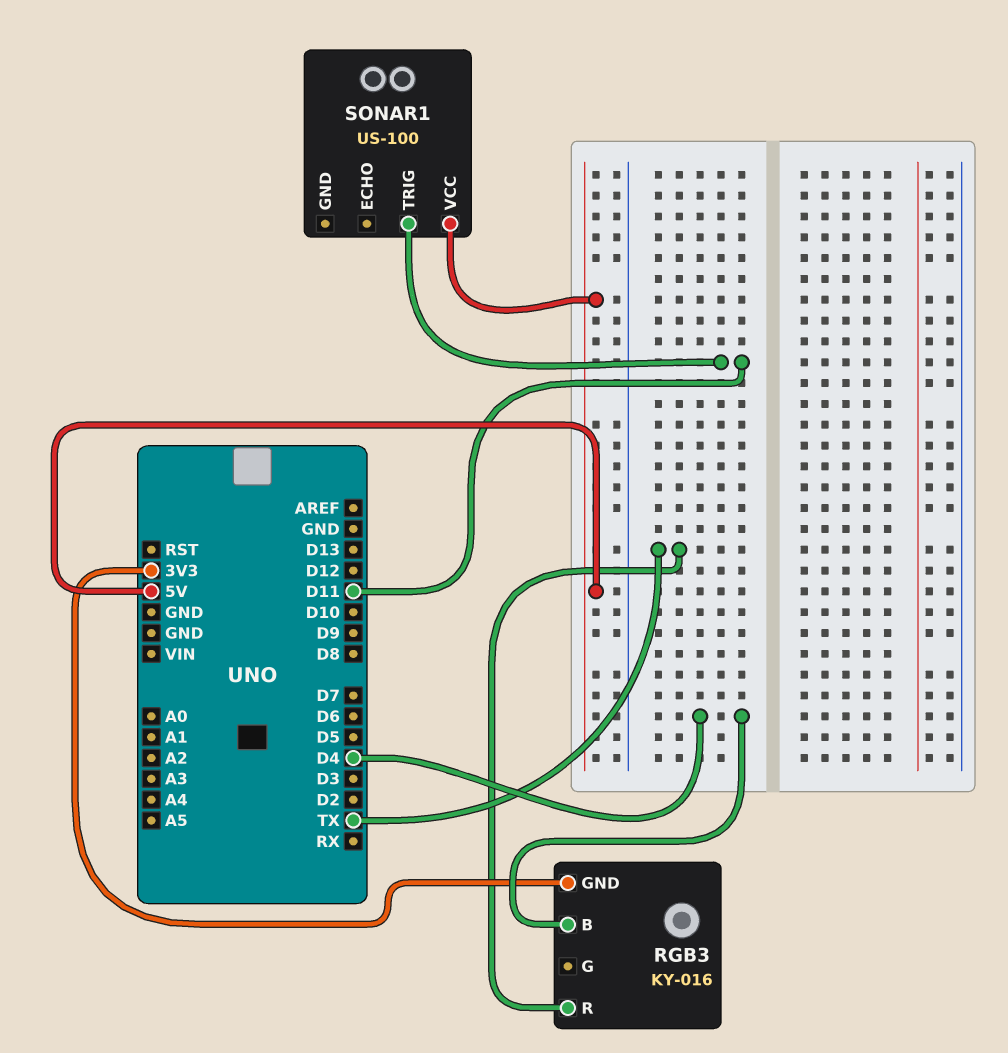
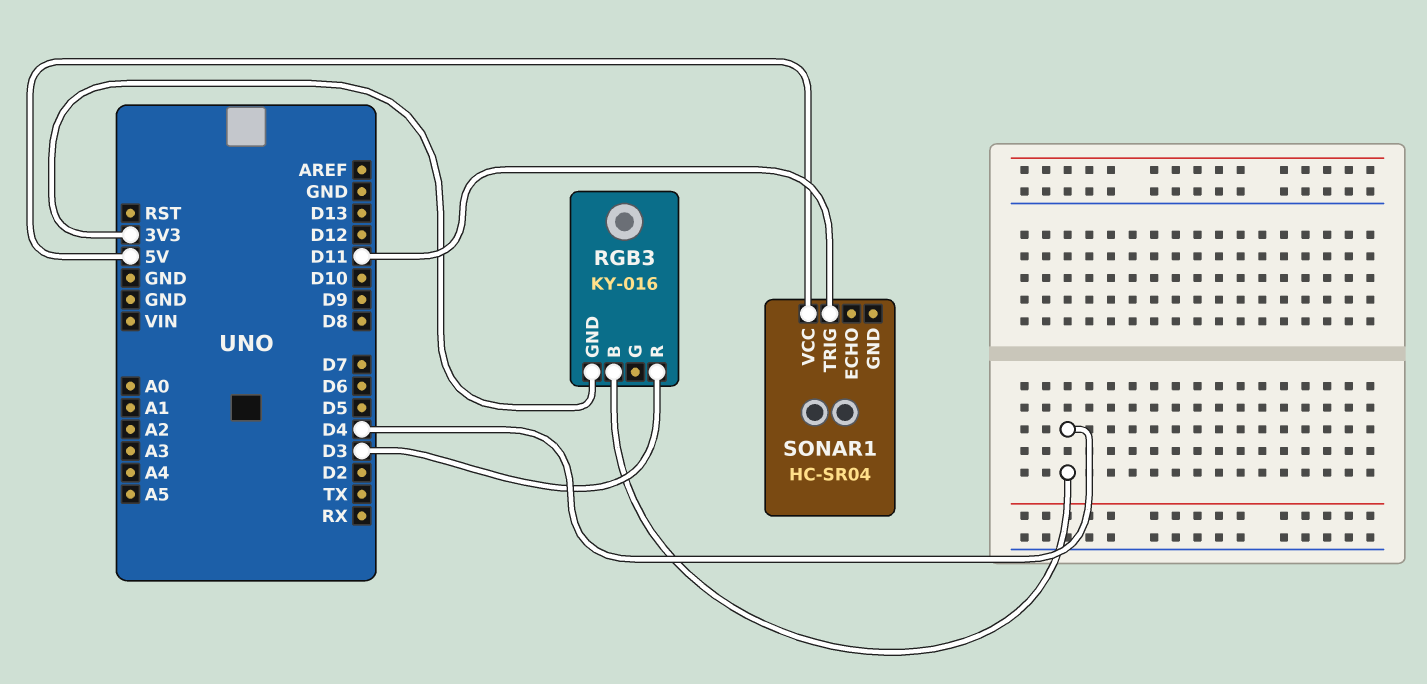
RGB3 pin R: TX -> D3
SONAR1: US-100 -> HC-SR04

